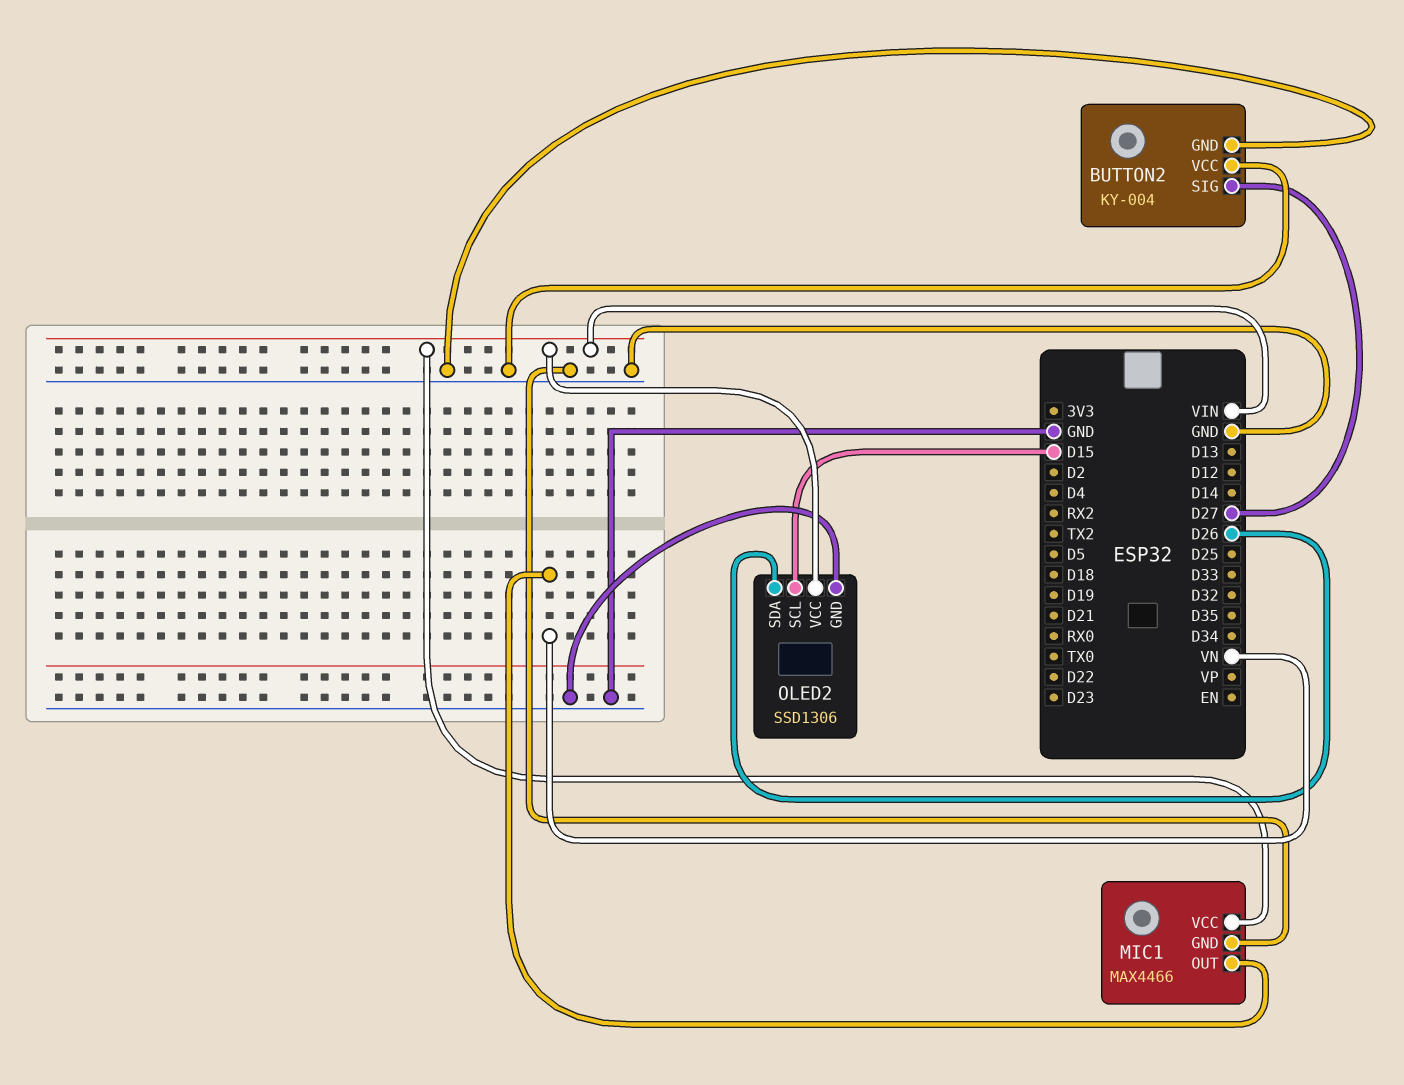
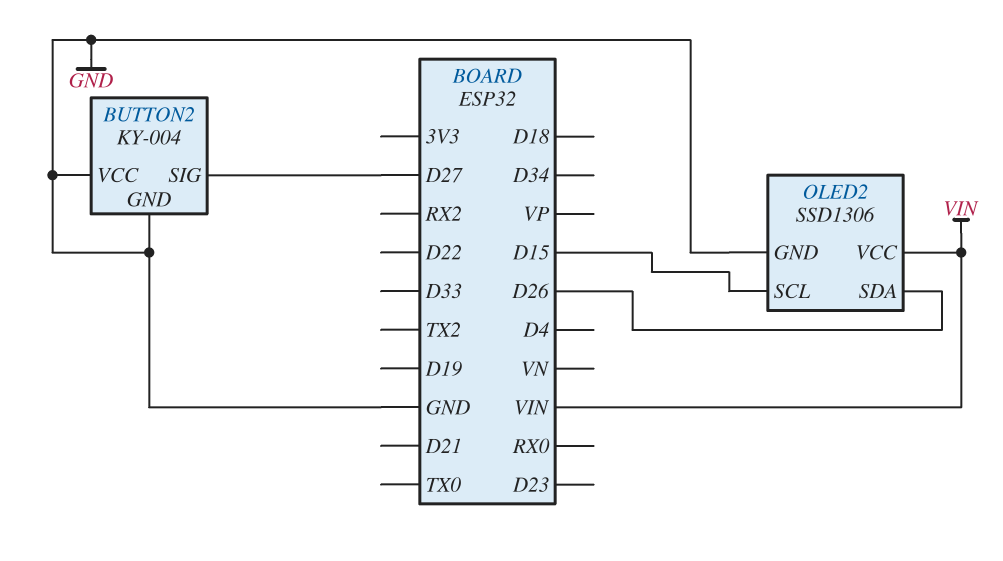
MIC1: MAX4466 -> none
MIC1 pin GND: GND -> none
MIC1 pin OUT: VN -> none
MIC1 pin VCC: VIN -> none

